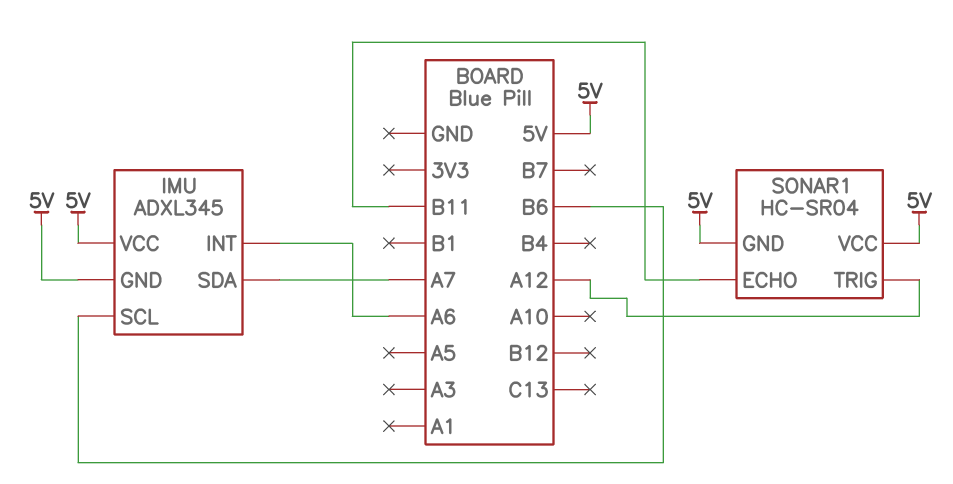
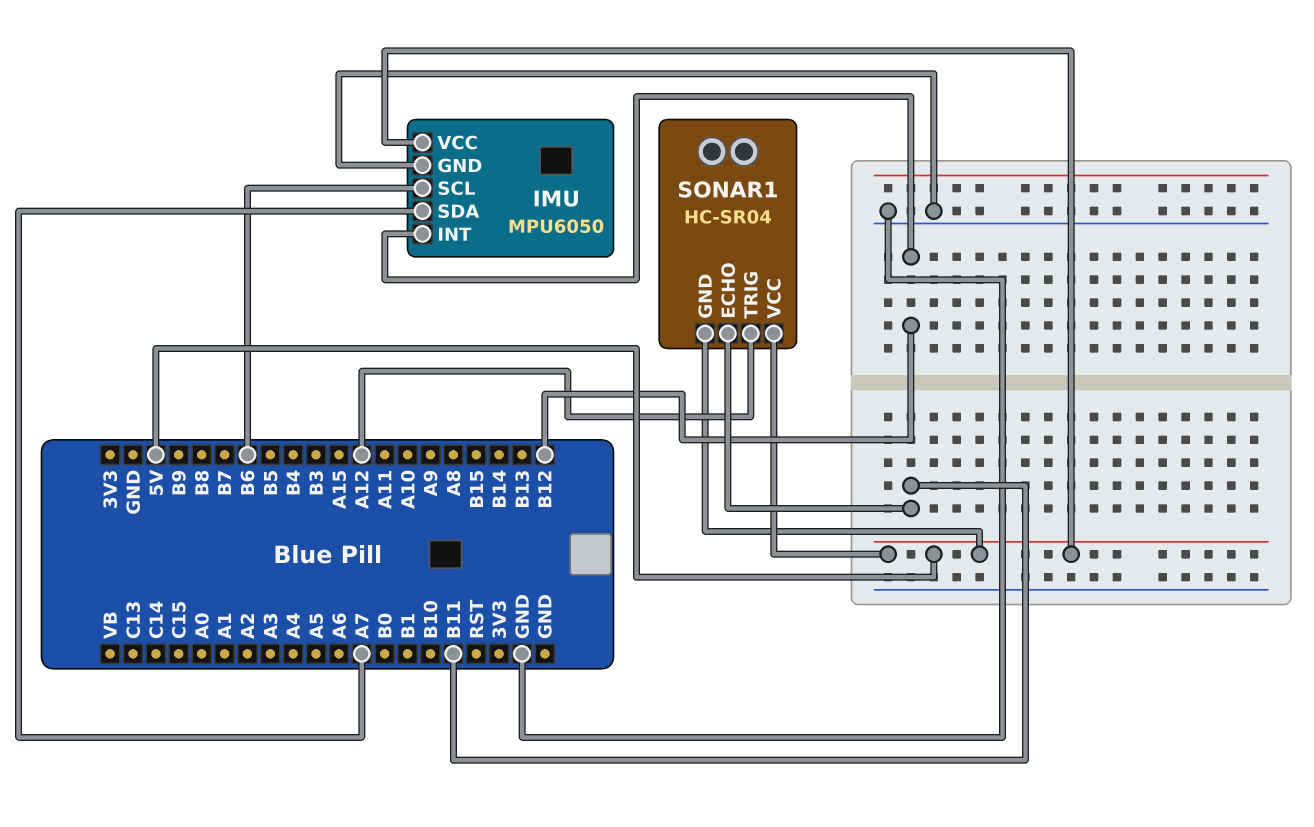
IMU: ADXL345 -> MPU6050
IMU pin GND: 5V -> GND
IMU pin INT: A6 -> B12

